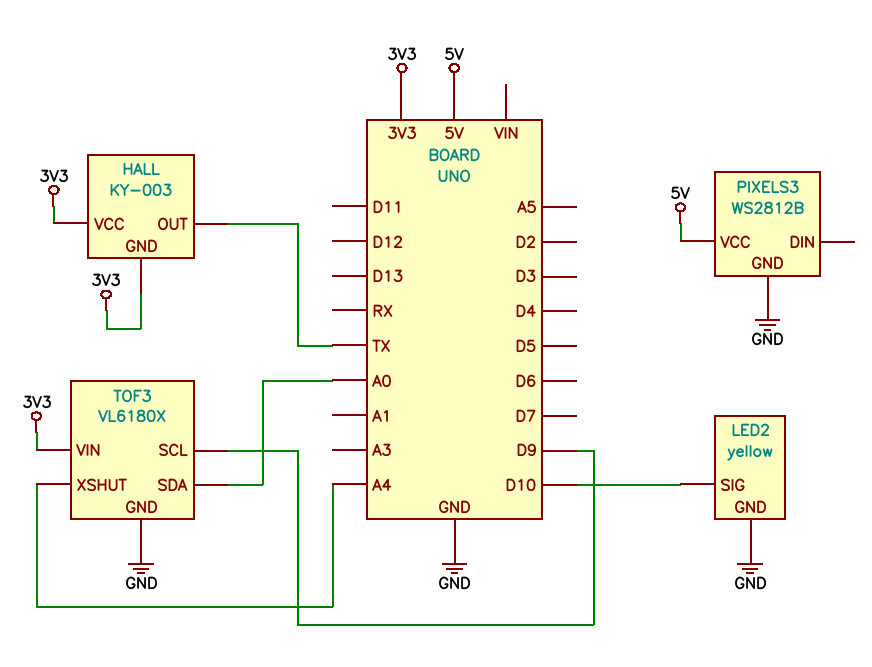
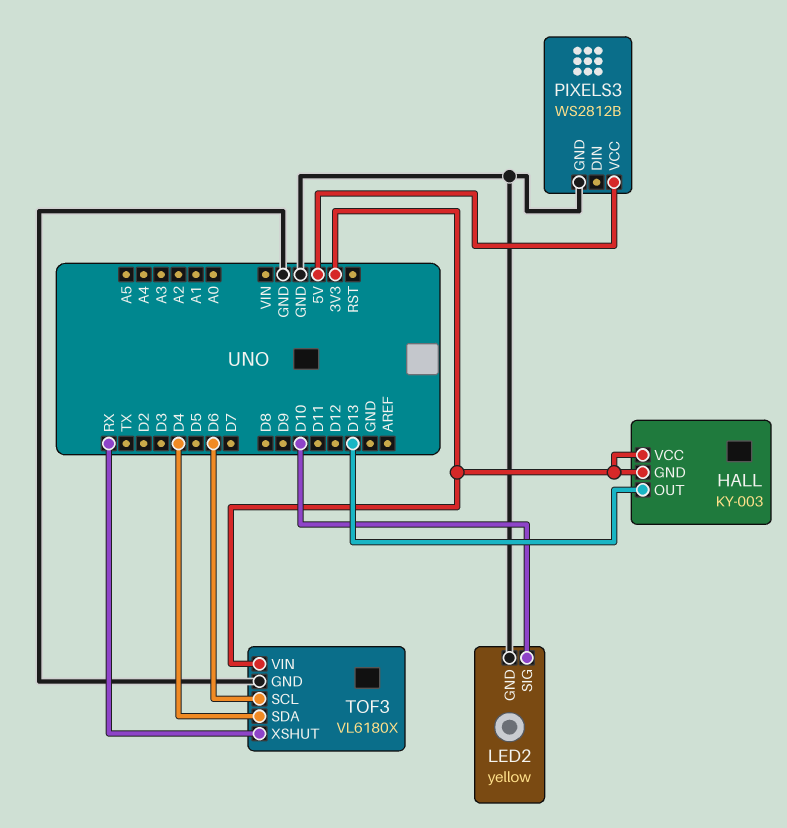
HALL pin OUT: TX -> D13
TOF3 pin SCL: D9 -> D6
TOF3 pin SDA: A0 -> D4
TOF3 pin XSHUT: A4 -> RX

